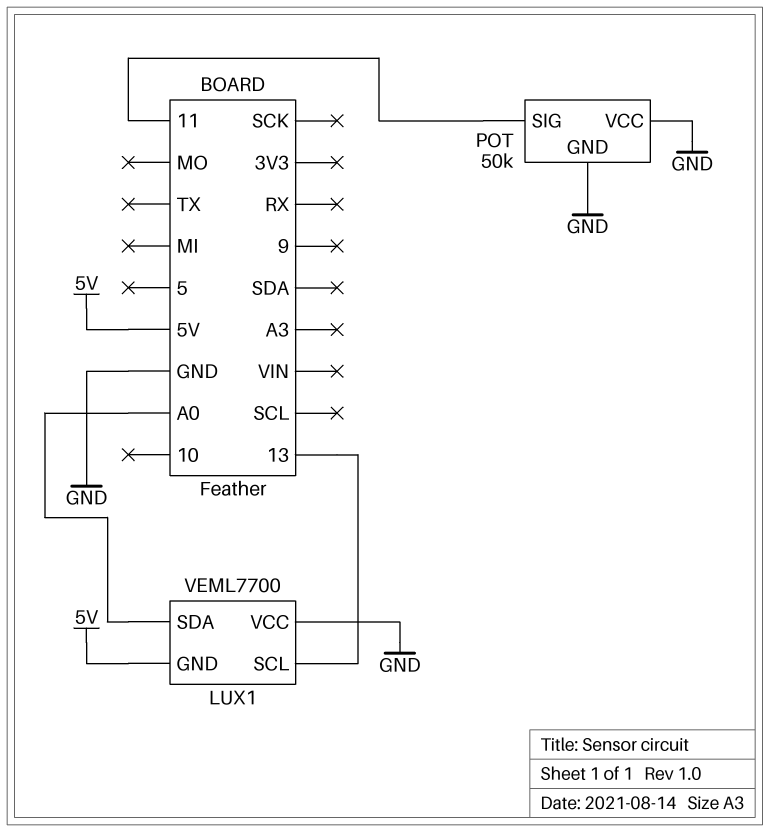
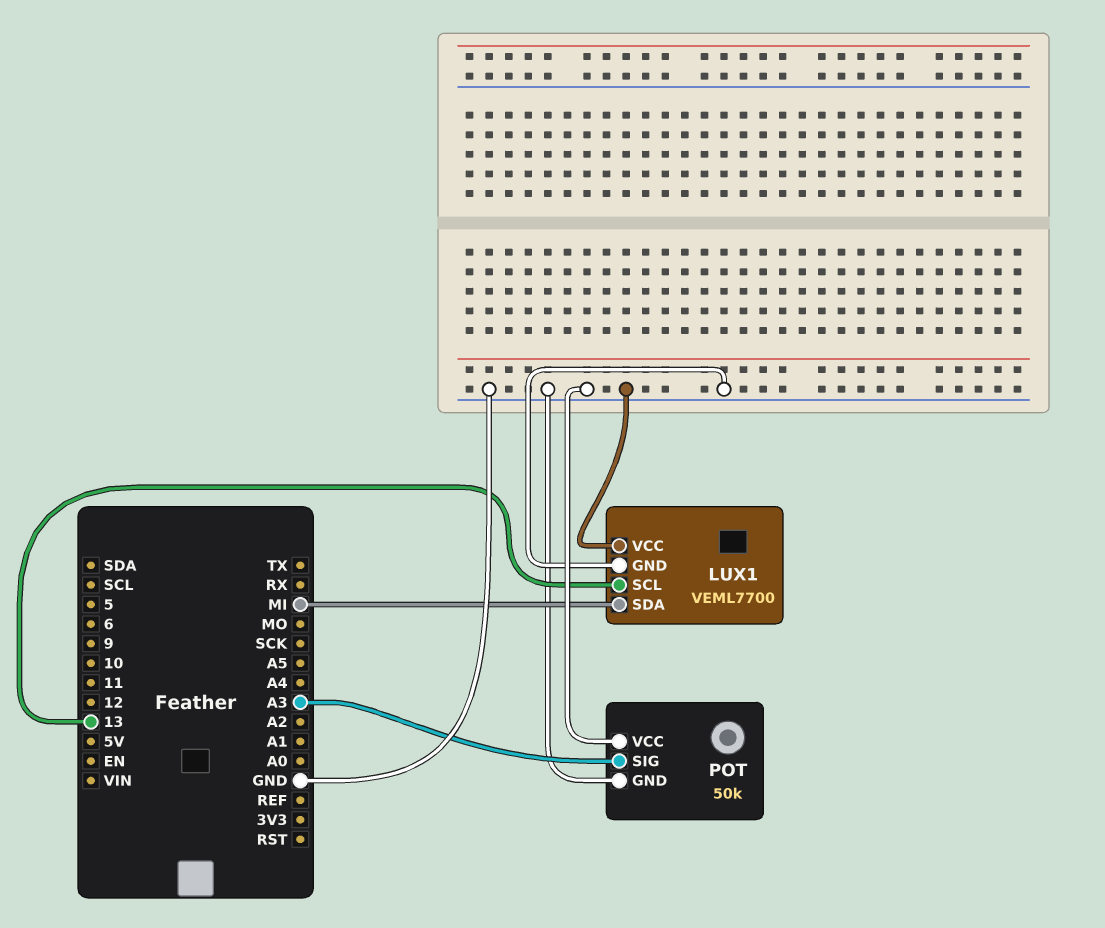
LUX1 pin GND: 5V -> GND
LUX1 pin SDA: A0 -> MI
POT pin SIG: 11 -> A3

